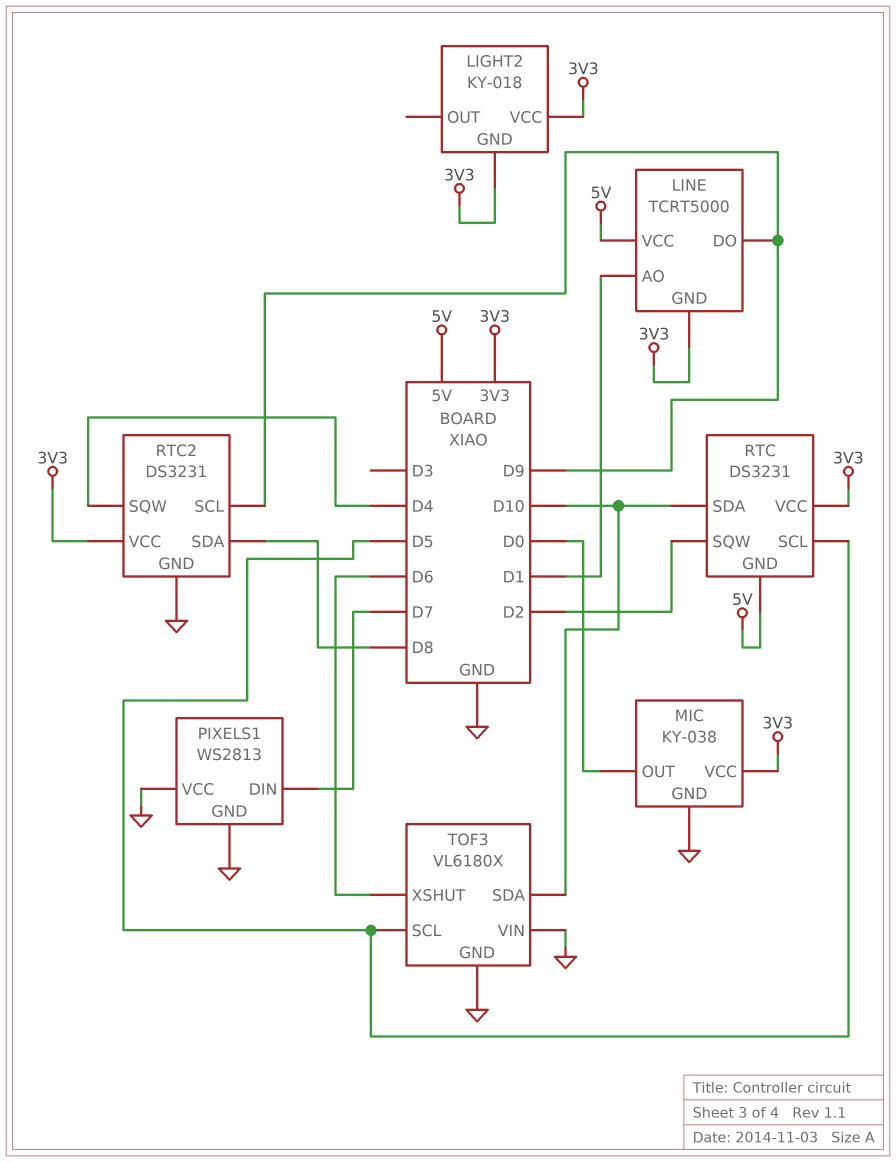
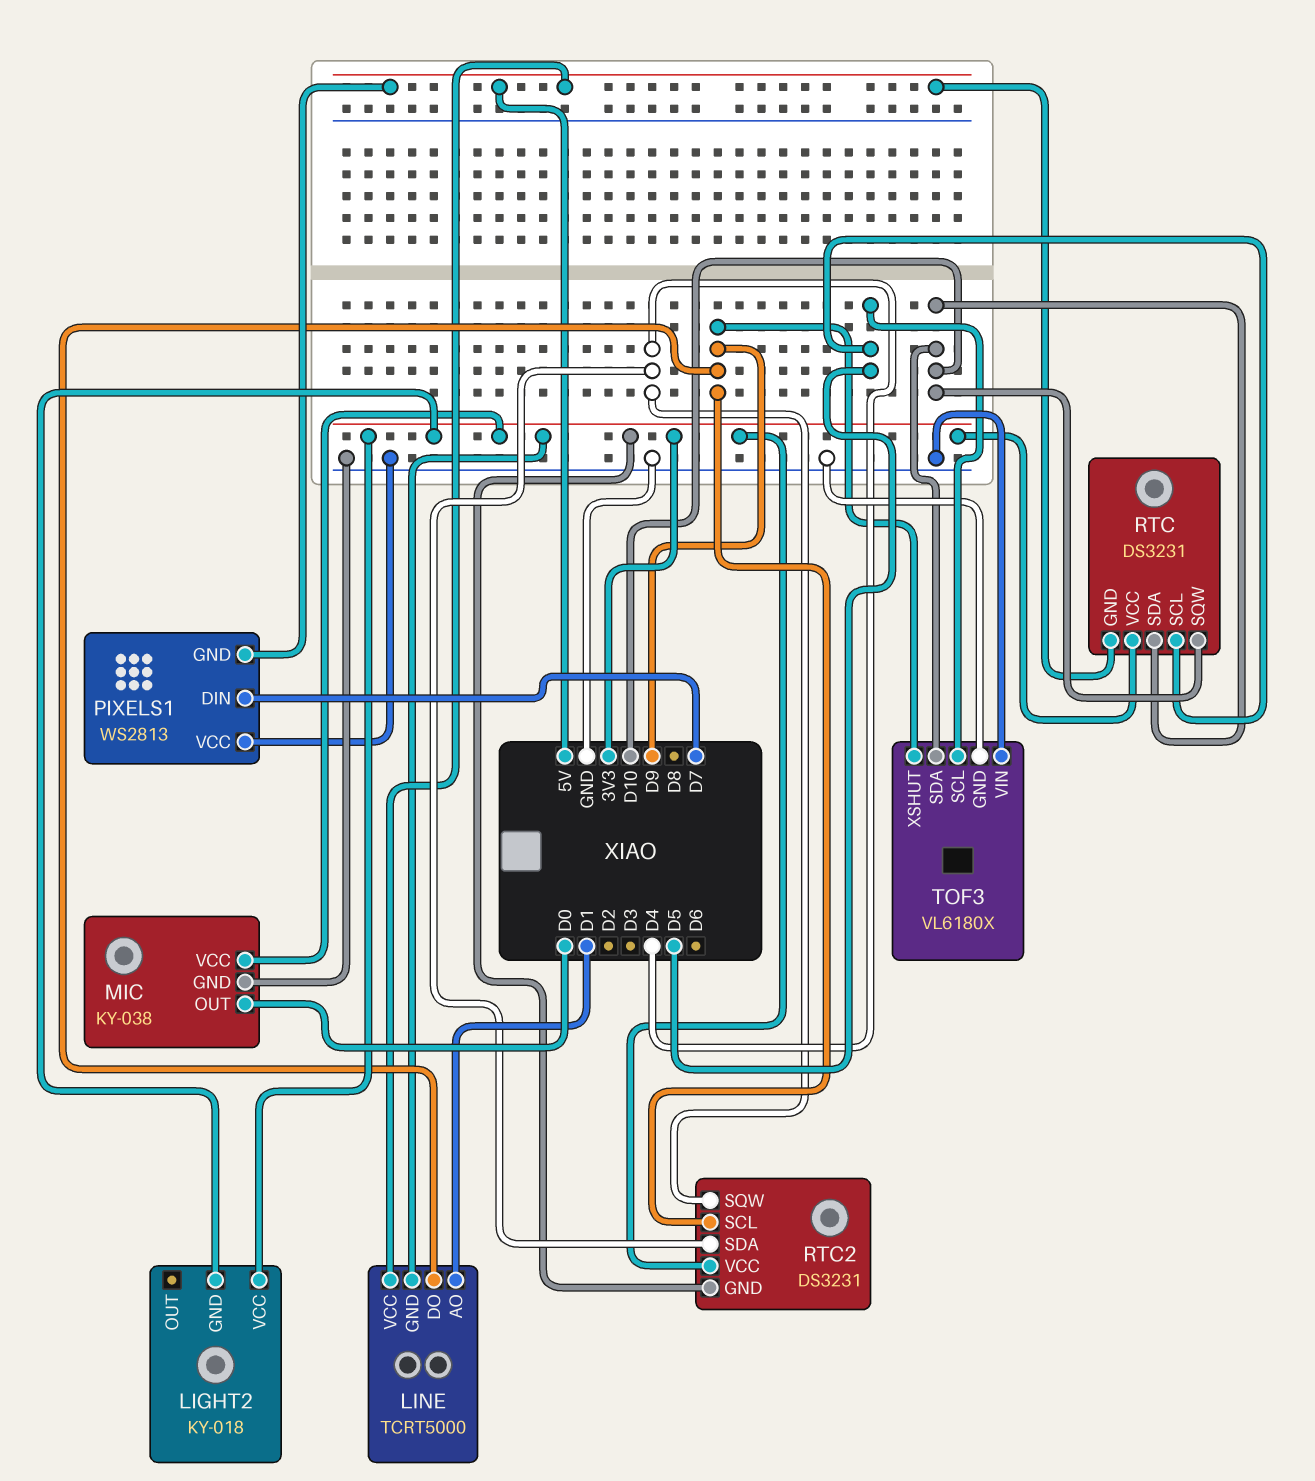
PIXELS1 pin GND: GND -> 5V
RTC pin SQW: D2 -> D10
RTC2 pin GND: GND -> 3V3
RTC2 pin SDA: D8 -> D4
TOF3 pin XSHUT: D6 -> D9

